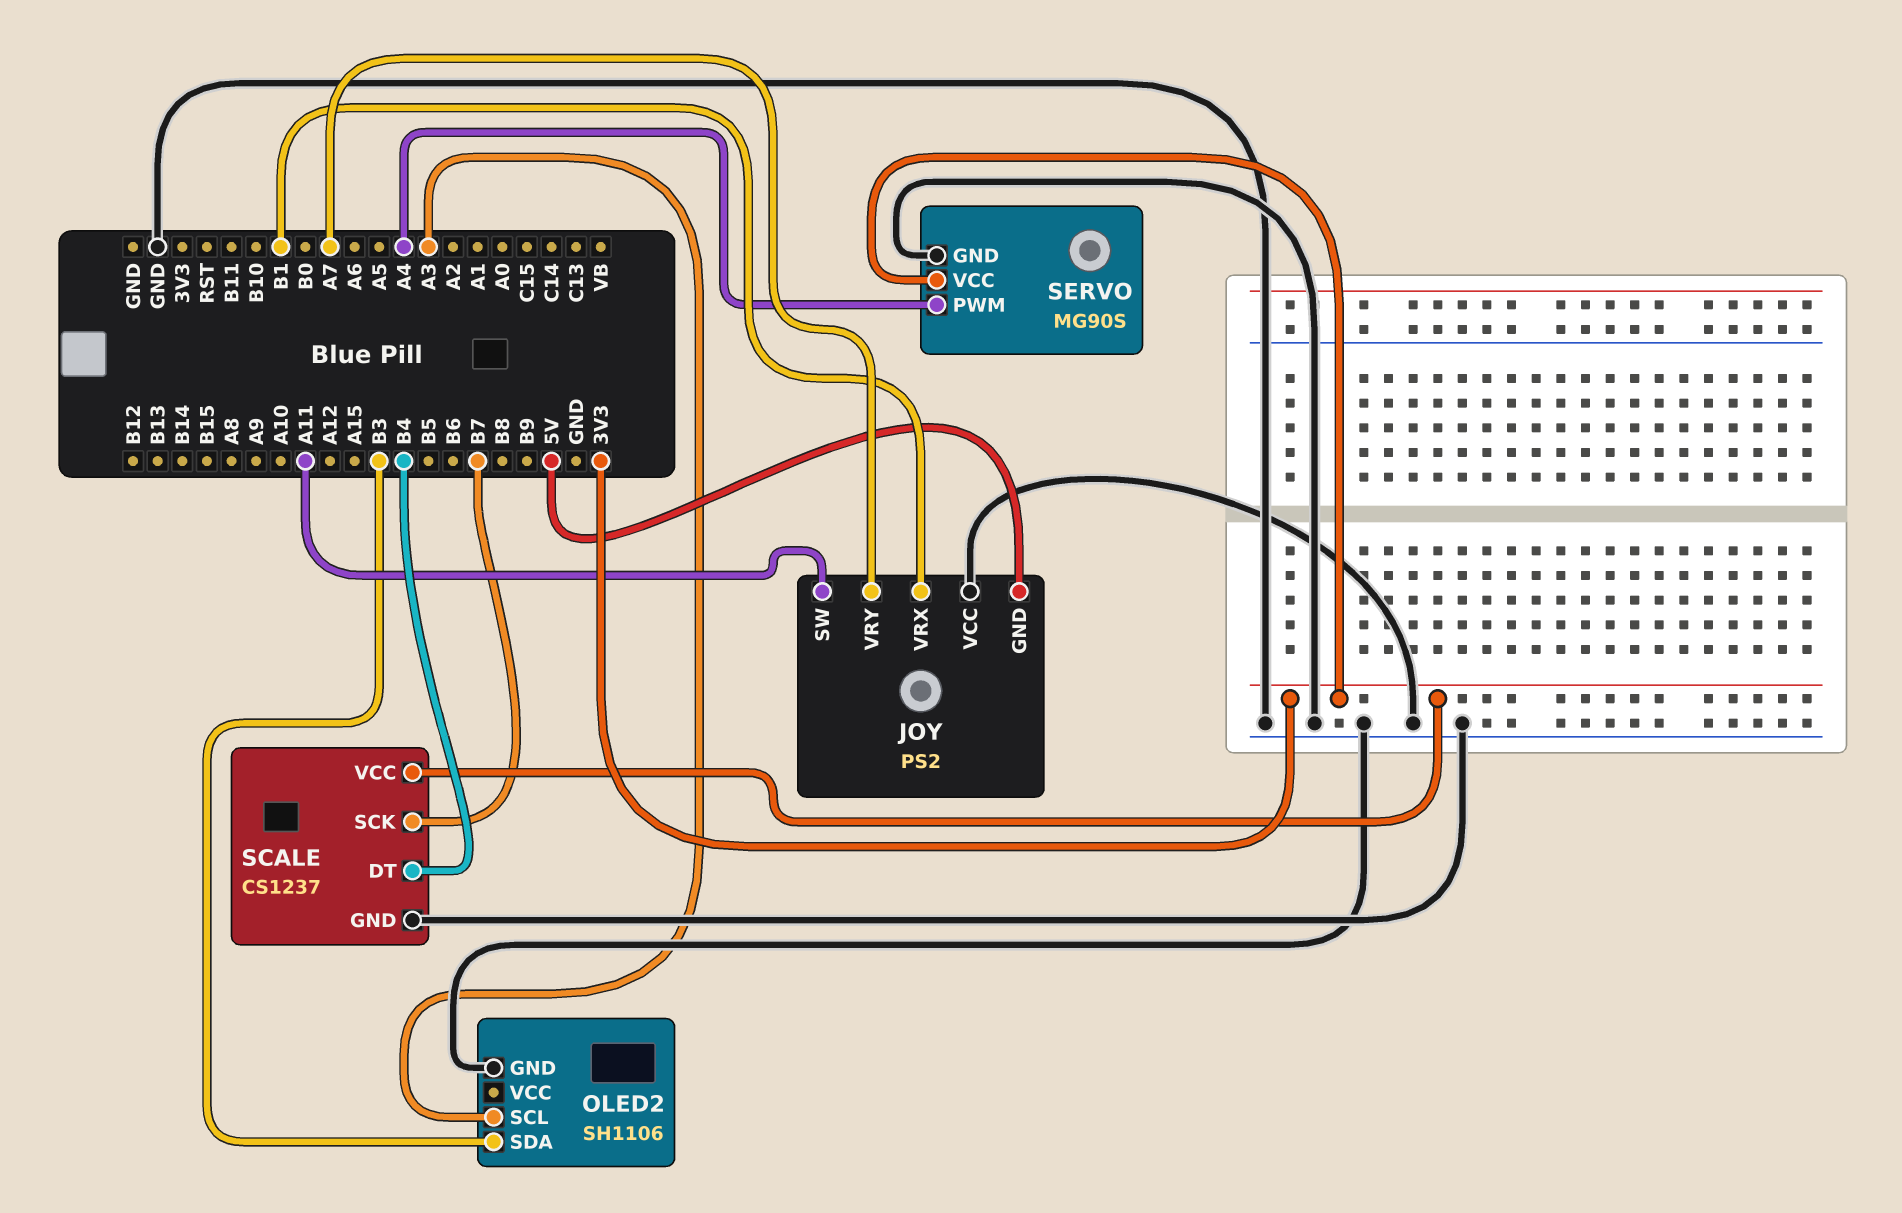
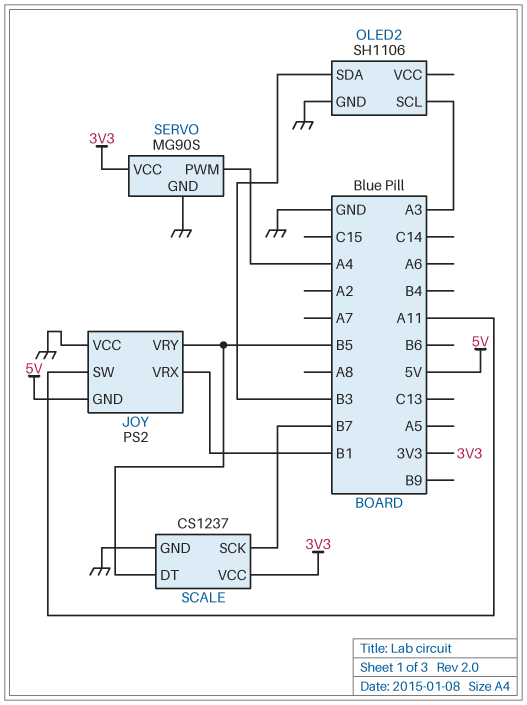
JOY pin VRY: A7 -> B5
SCALE pin DT: B4 -> B5

